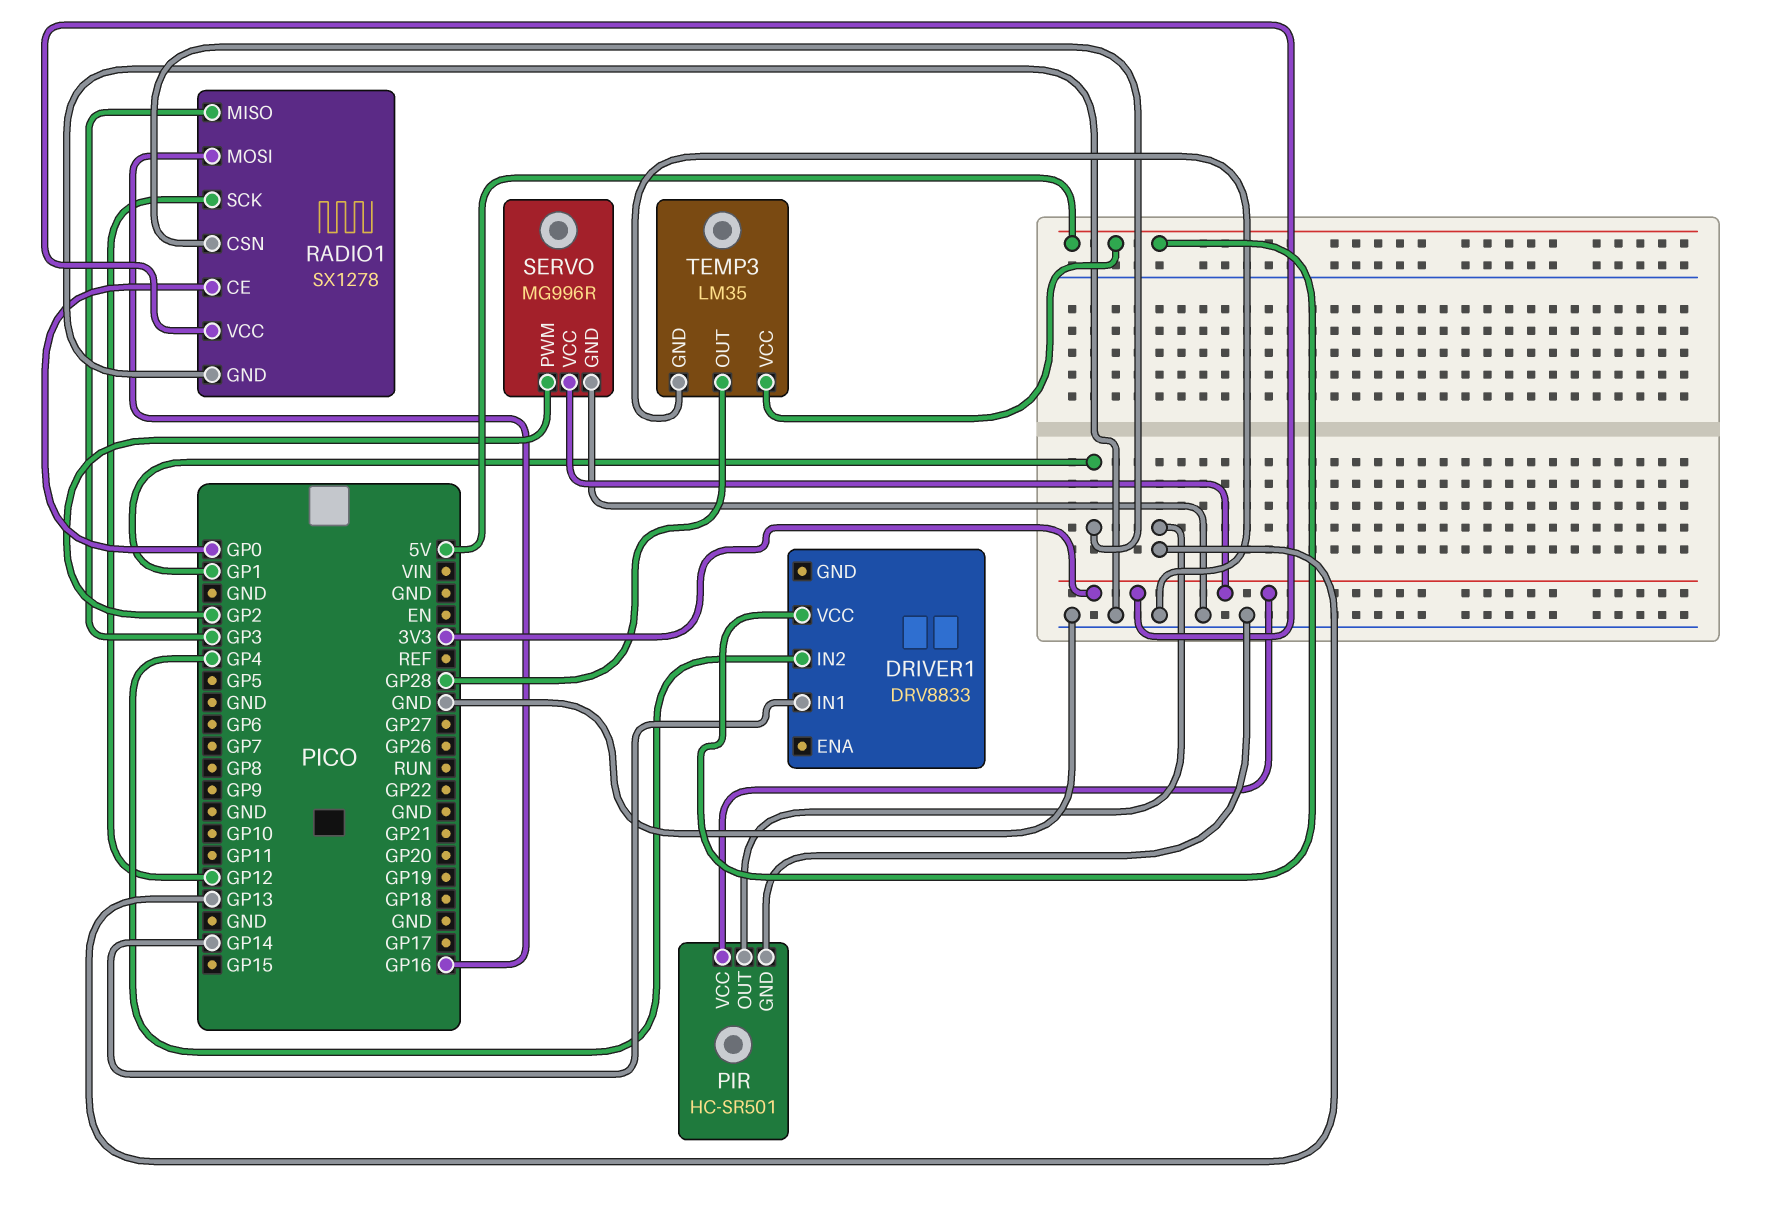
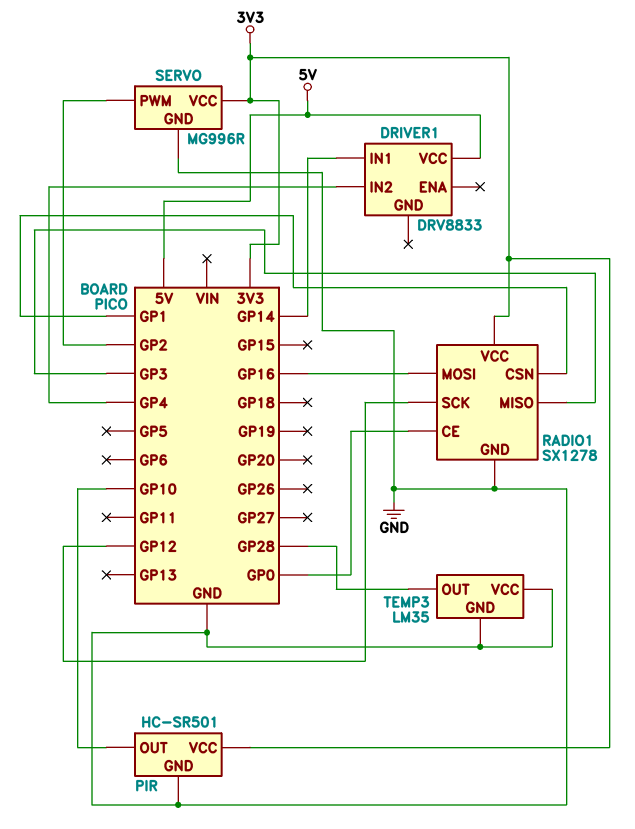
PIR pin OUT: GP13 -> GP10
TEMP3 pin VCC: 5V -> GND

